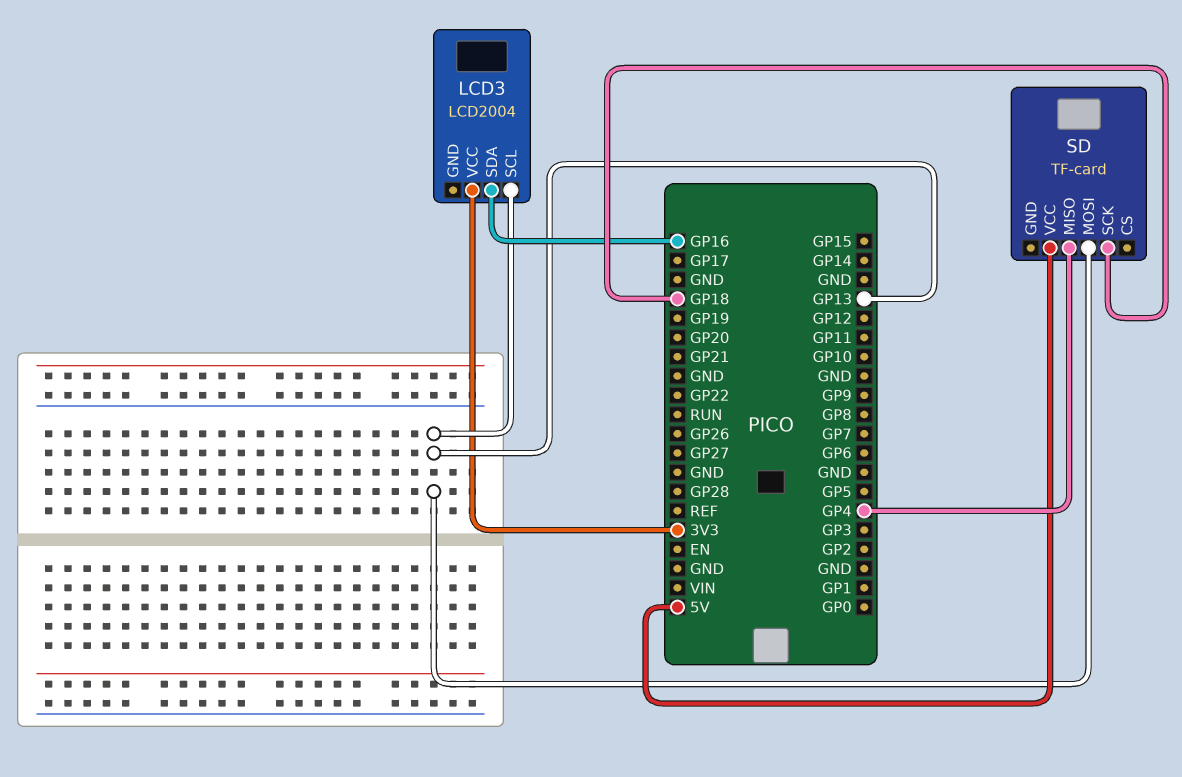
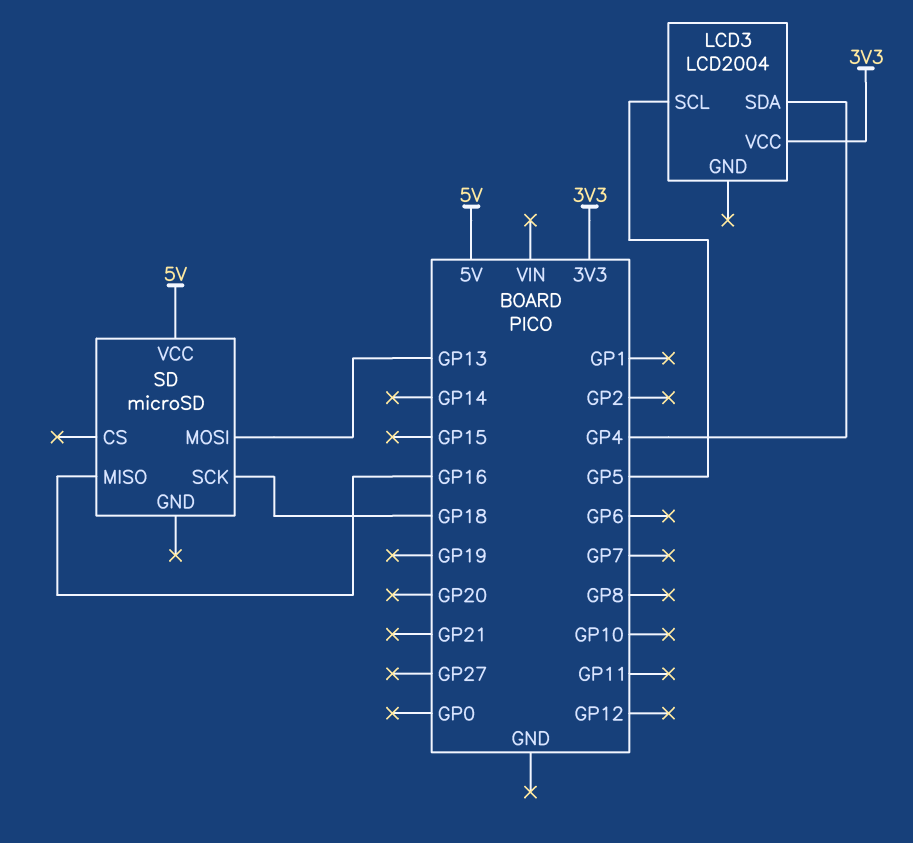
LCD3 pin SCL: GP13 -> GP5
LCD3 pin SDA: GP16 -> GP4
SD: TF-card -> microSD
SD pin MISO: GP4 -> GP16

